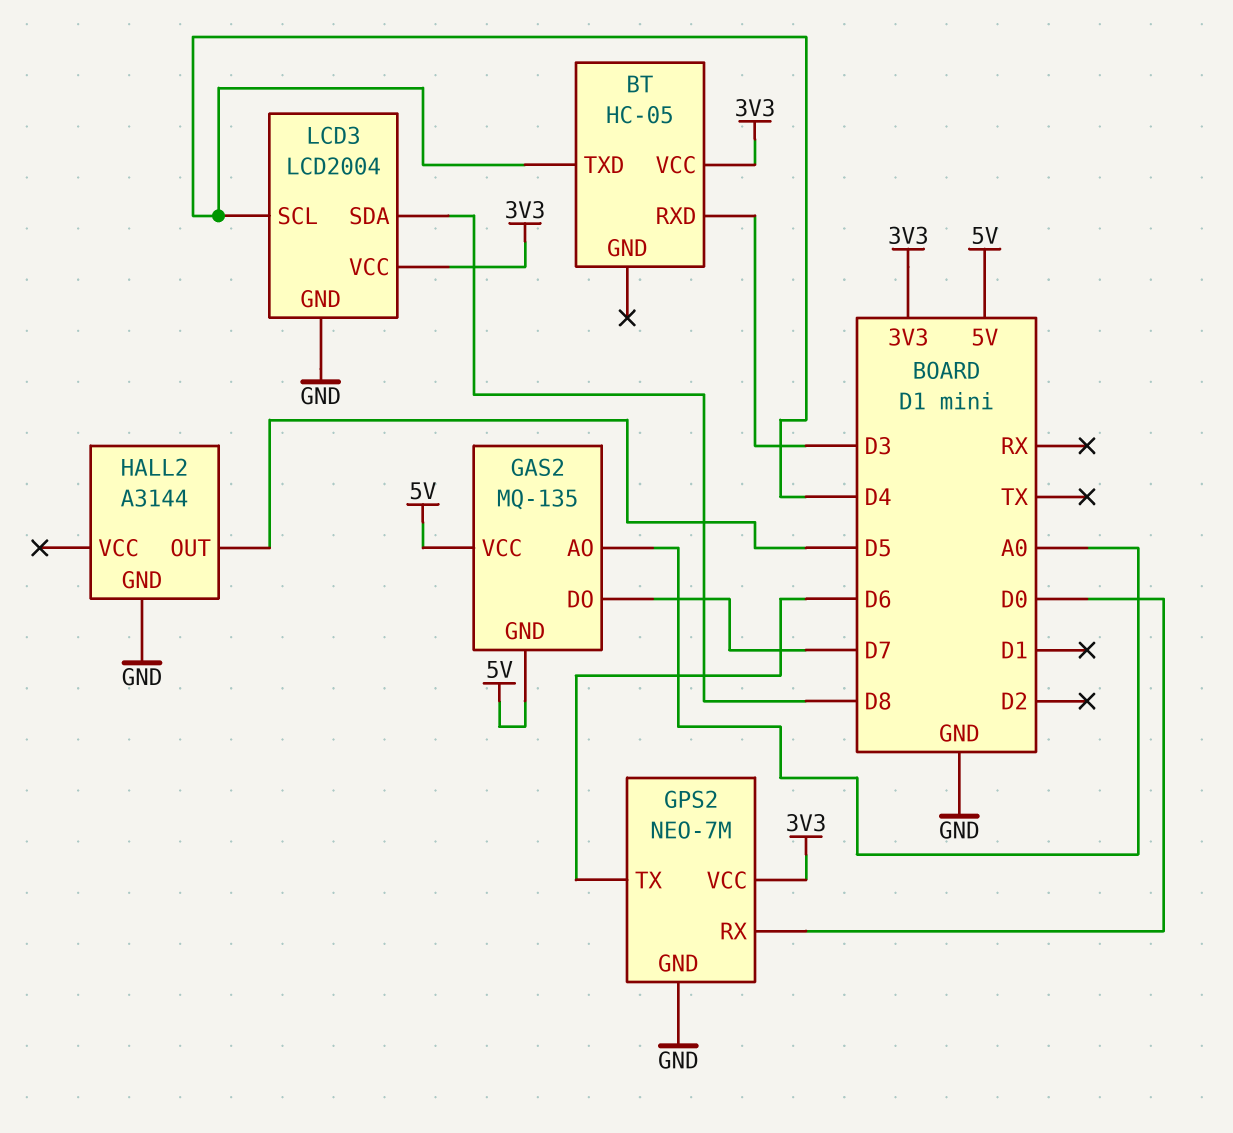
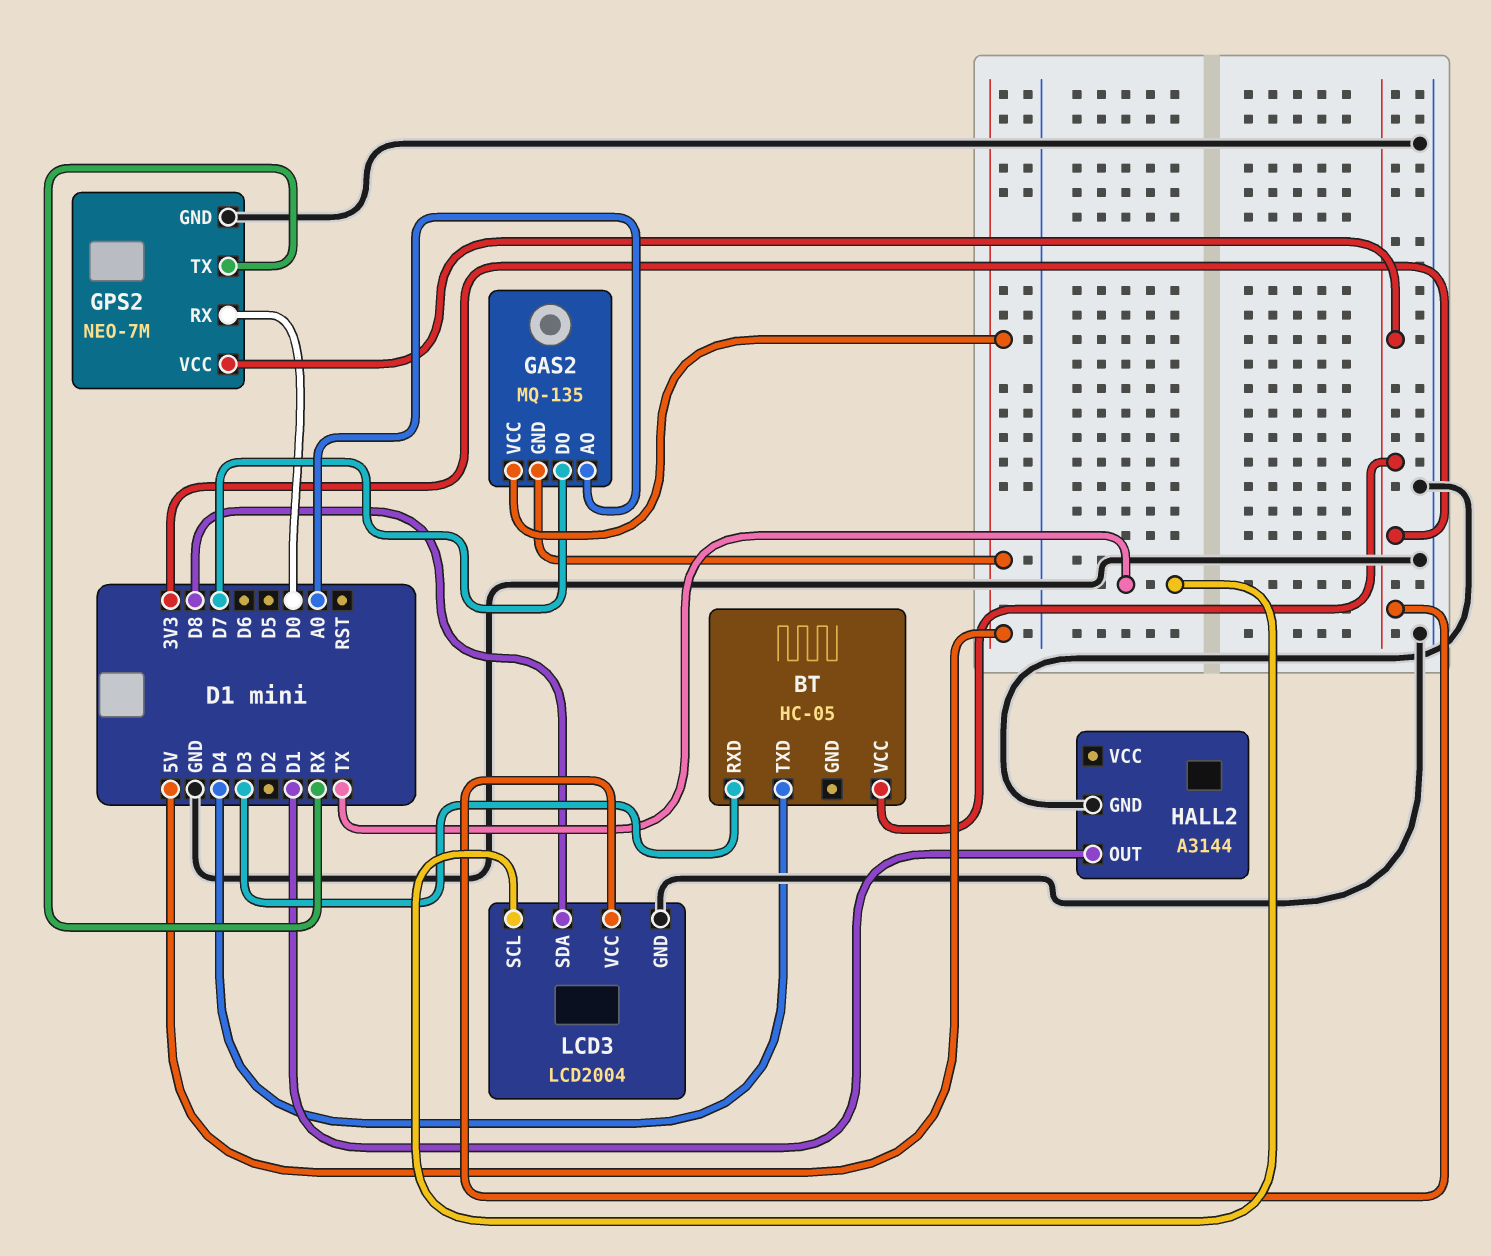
GPS2 pin TX: D6 -> RX
HALL2 pin OUT: D5 -> D1
LCD3 pin SCL: D4 -> TX

